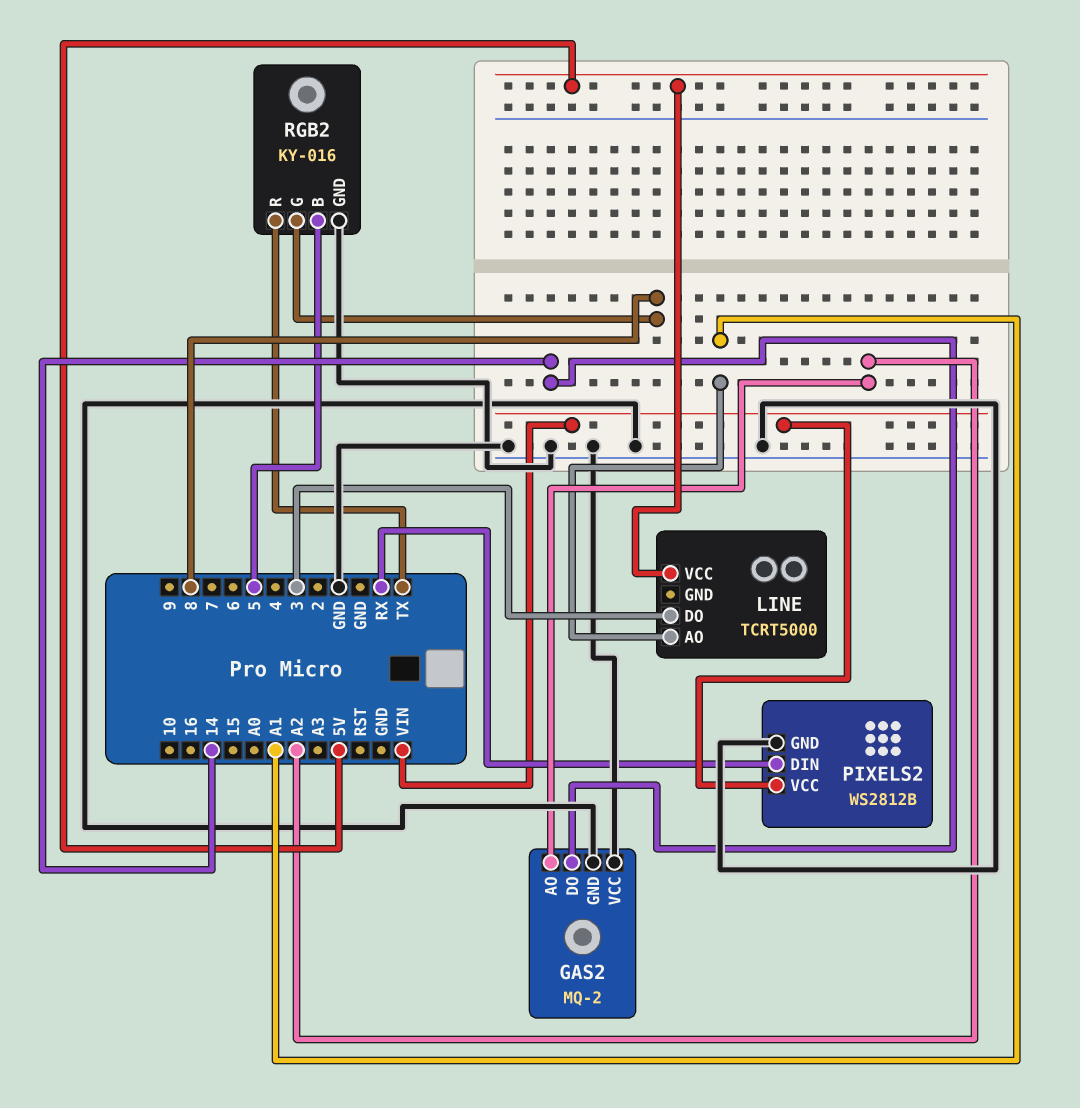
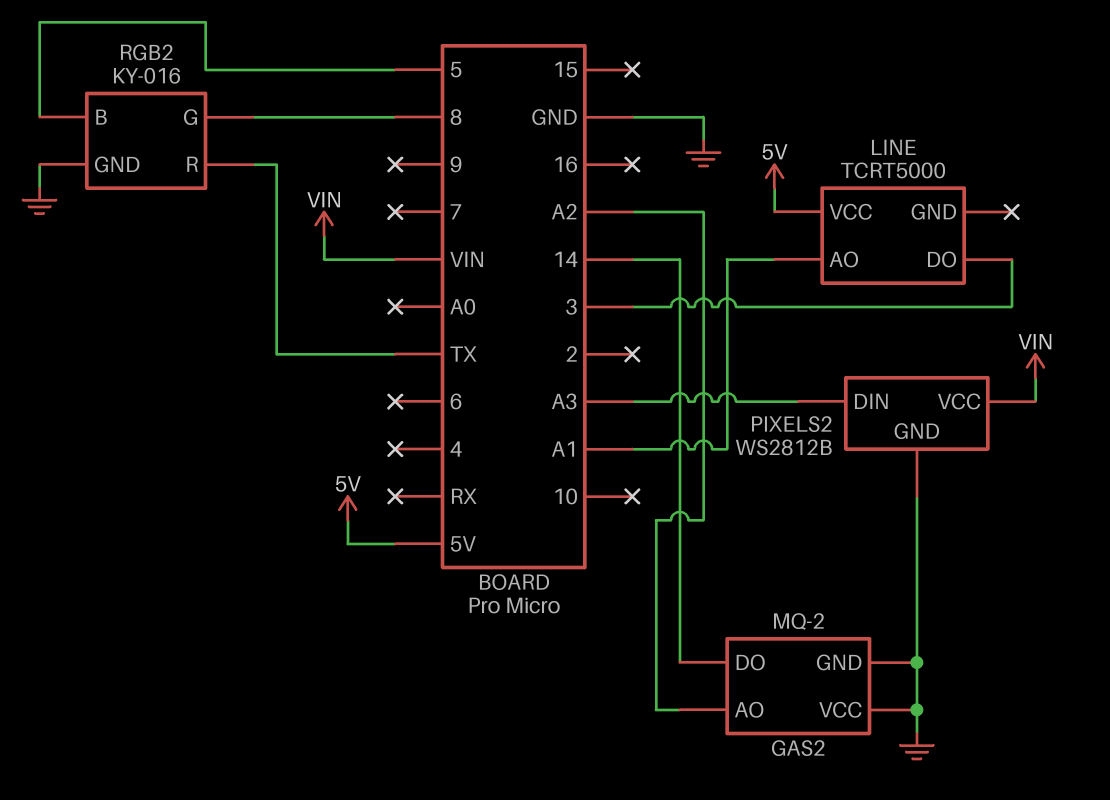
PIXELS2 pin DIN: RX -> A3

